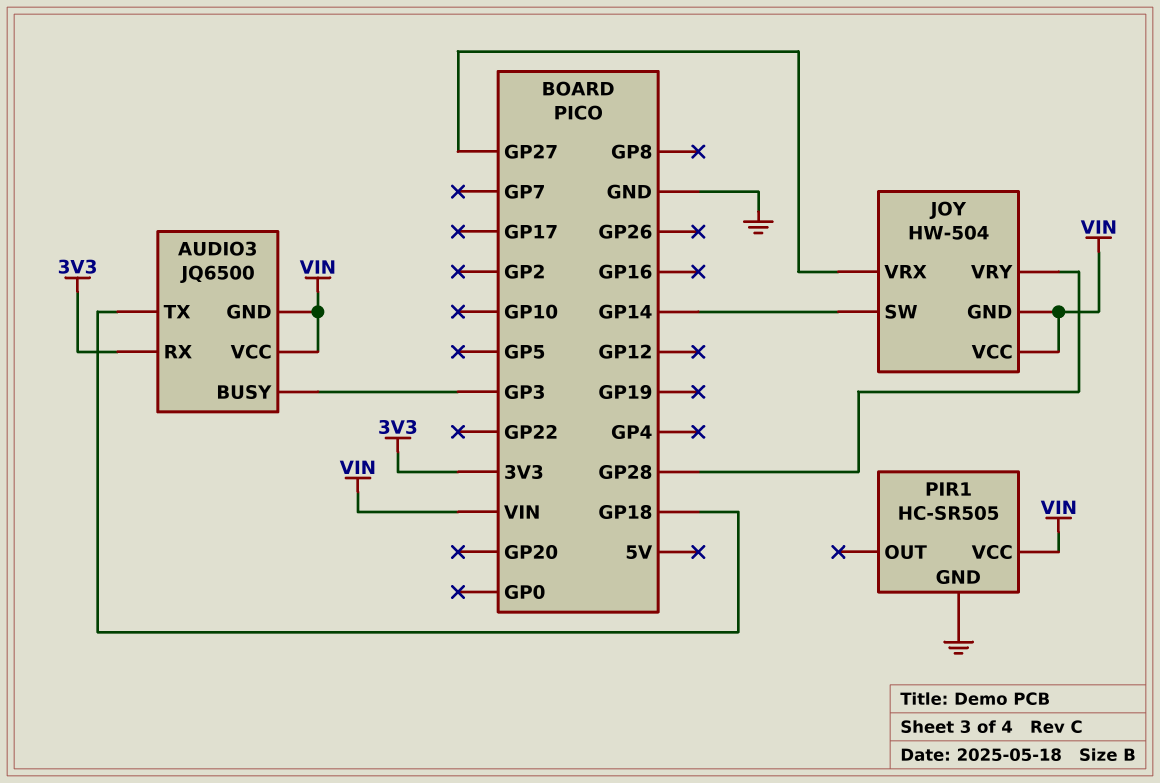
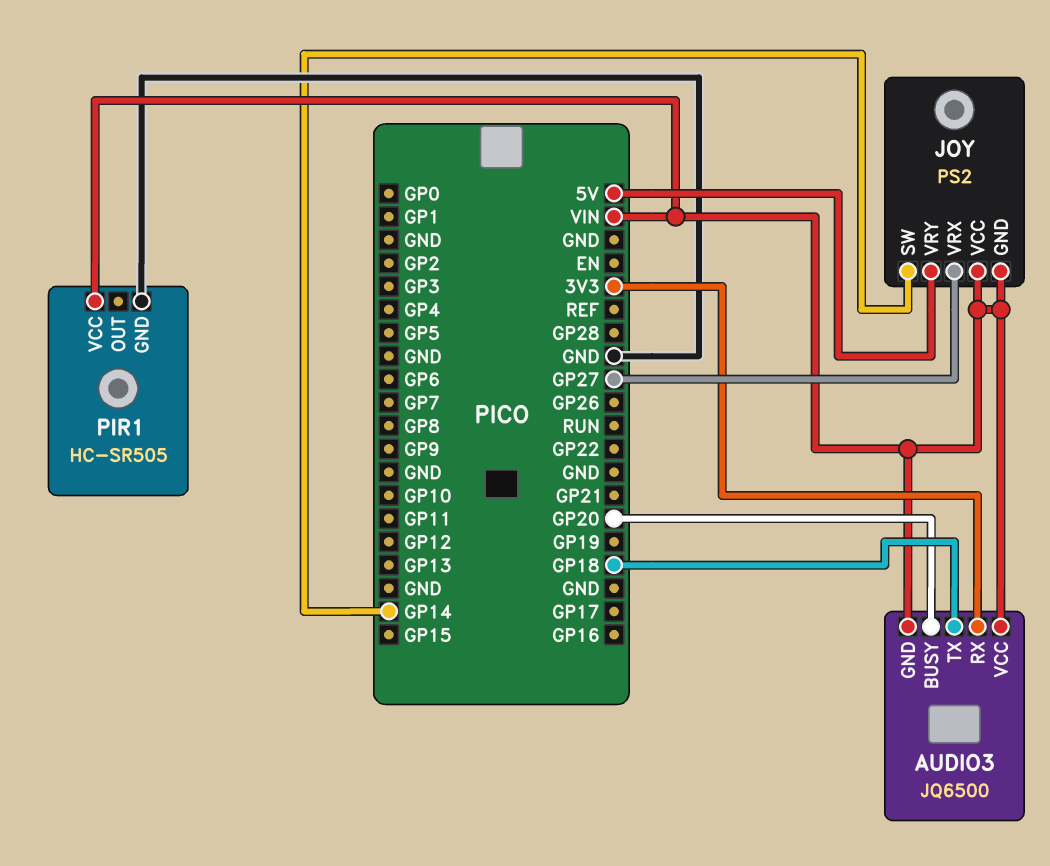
AUDIO3 pin BUSY: GP3 -> GP20
JOY: HW-504 -> PS2
JOY pin VRY: GP28 -> 5V

